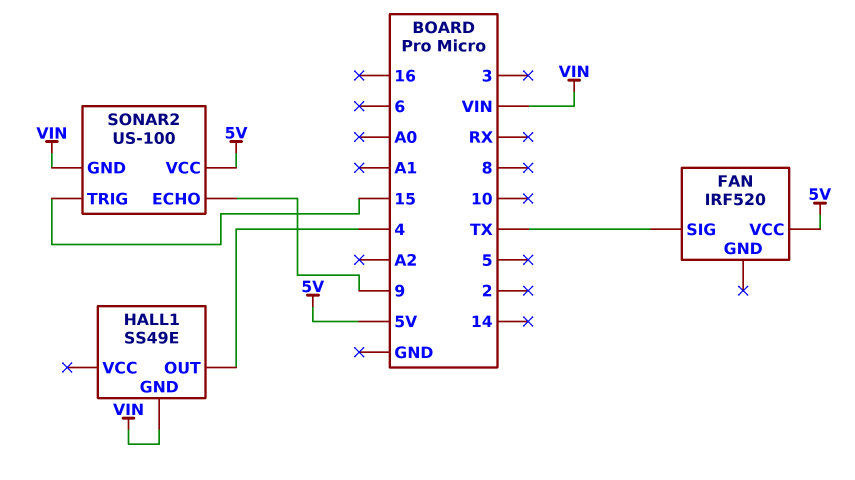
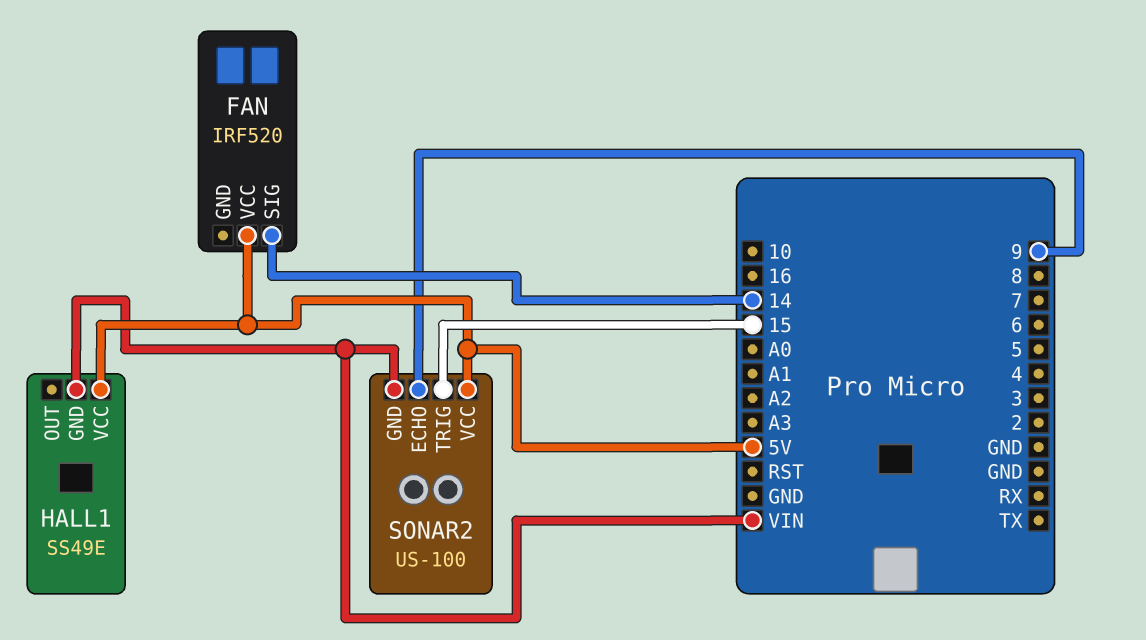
FAN pin SIG: TX -> 14
HALL1 pin OUT: 4 -> none
HALL1 pin VCC: none -> 5V

